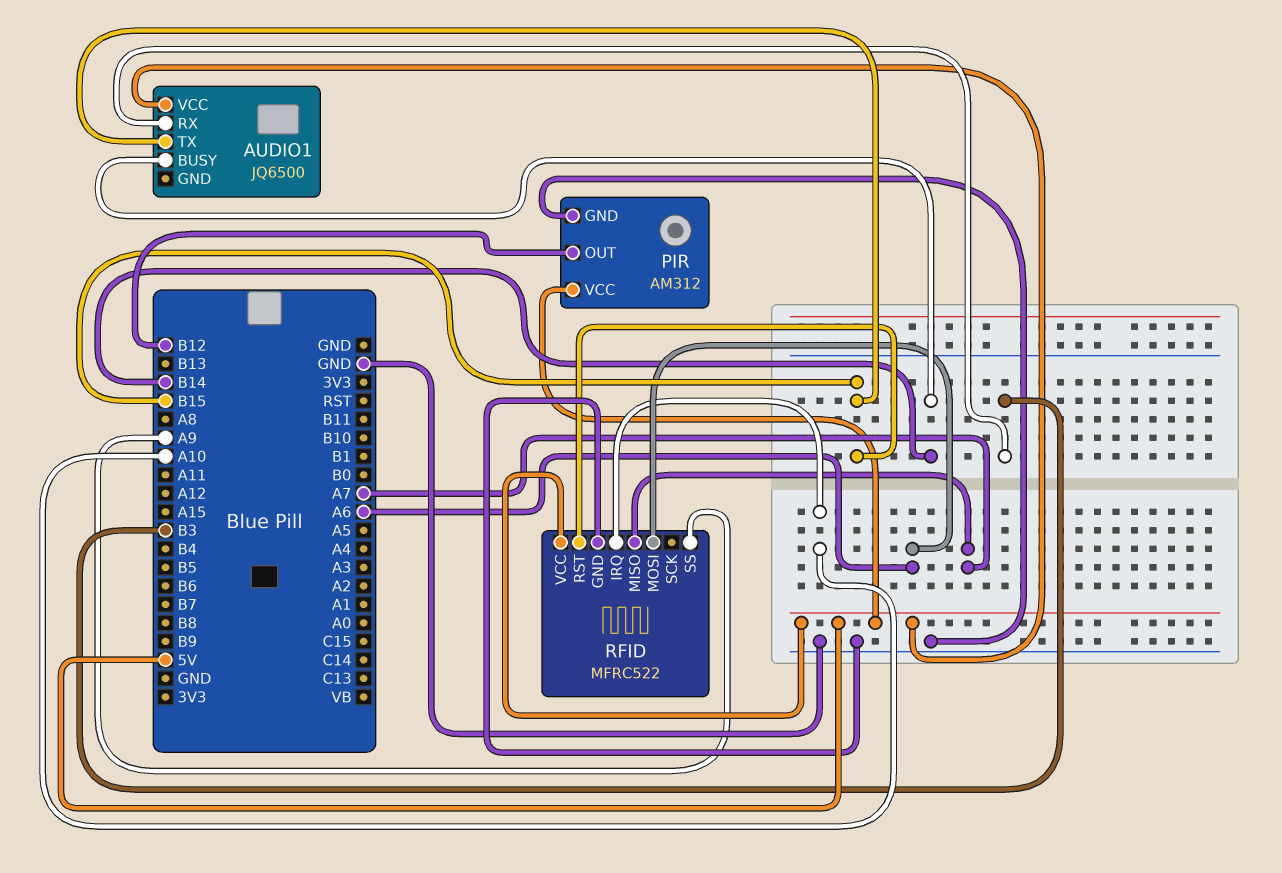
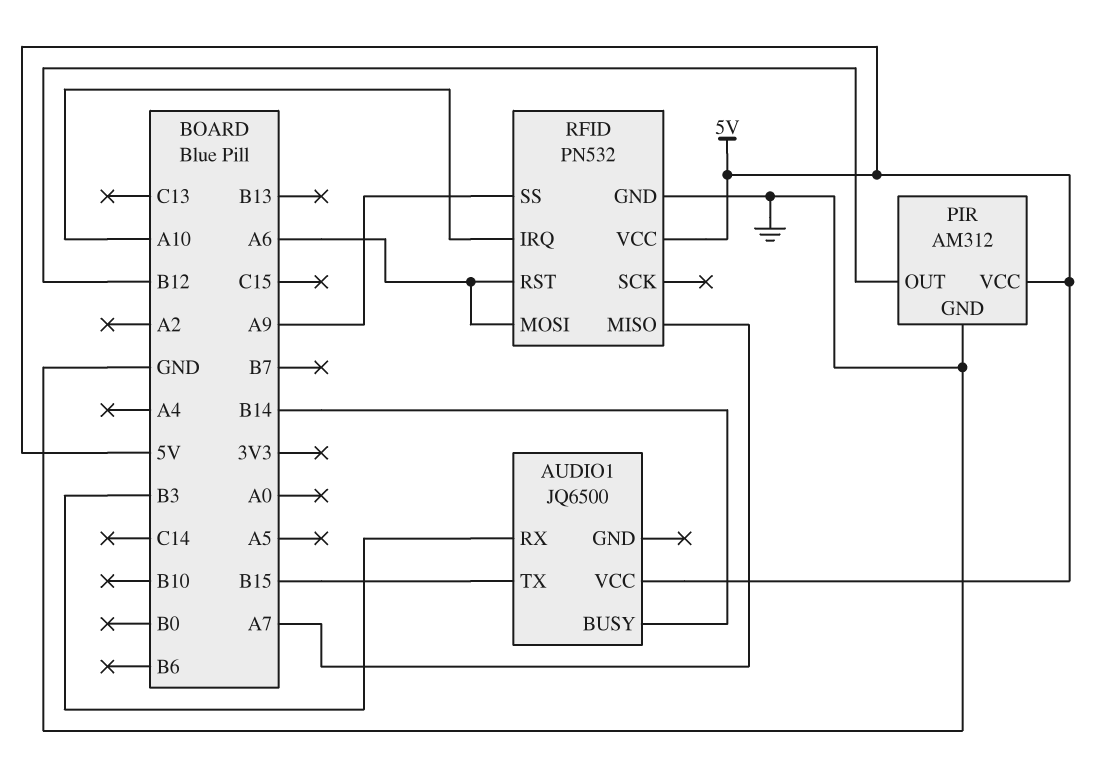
RFID: MFRC522 -> PN532
RFID pin RST: B15 -> A6

